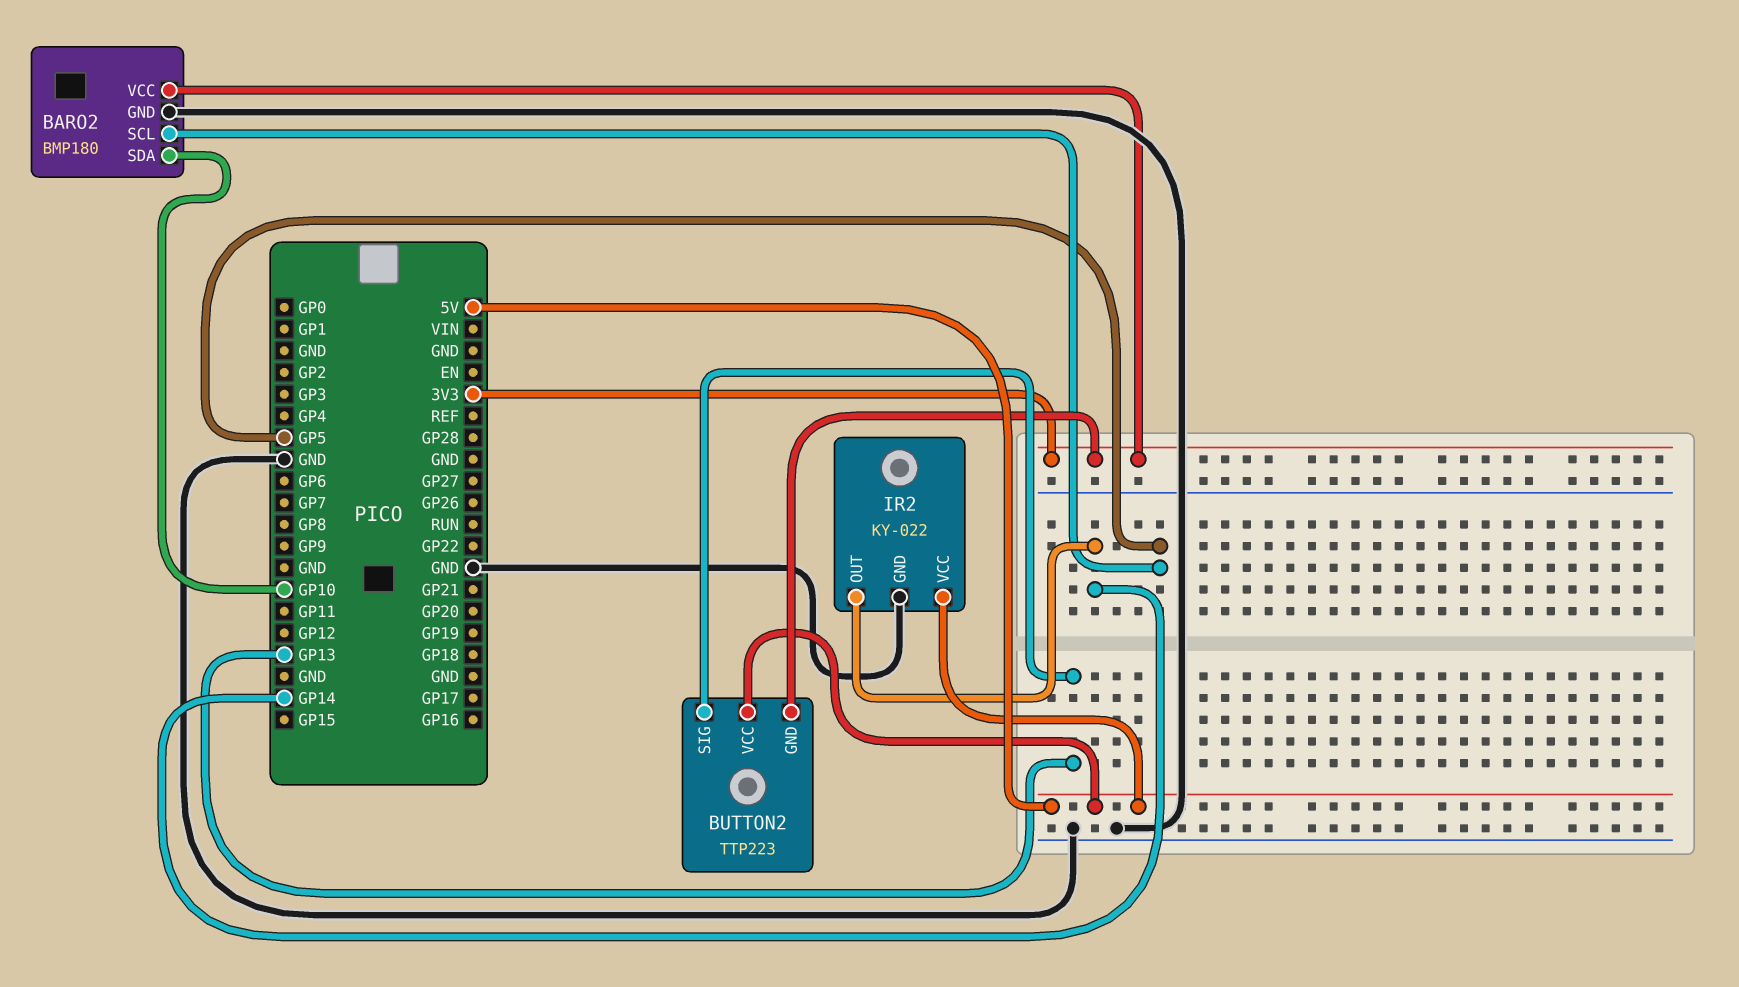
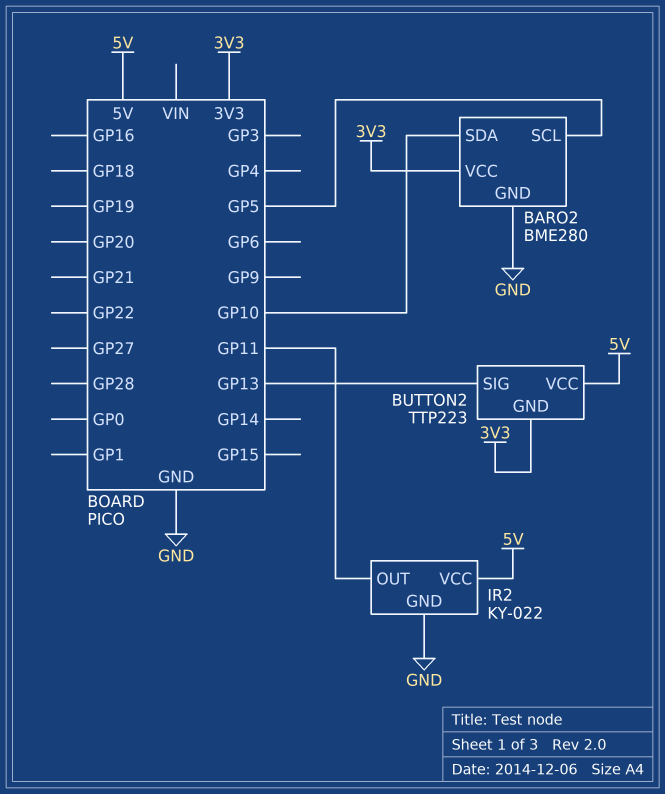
BARO2: BMP180 -> BME280
IR2 pin OUT: GP14 -> GP11

